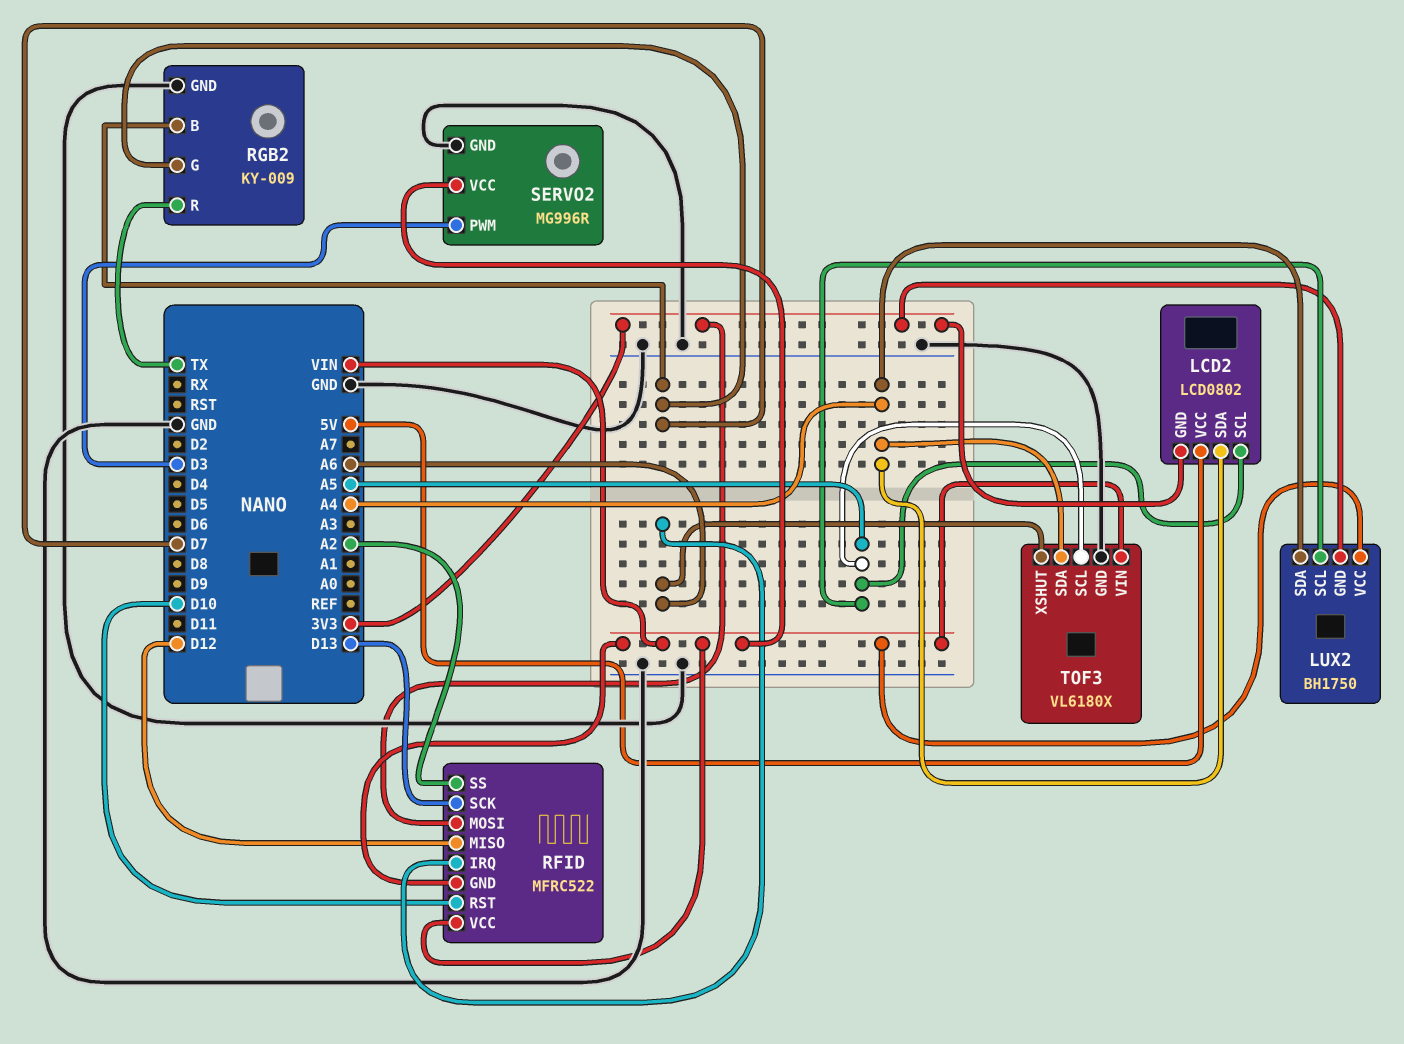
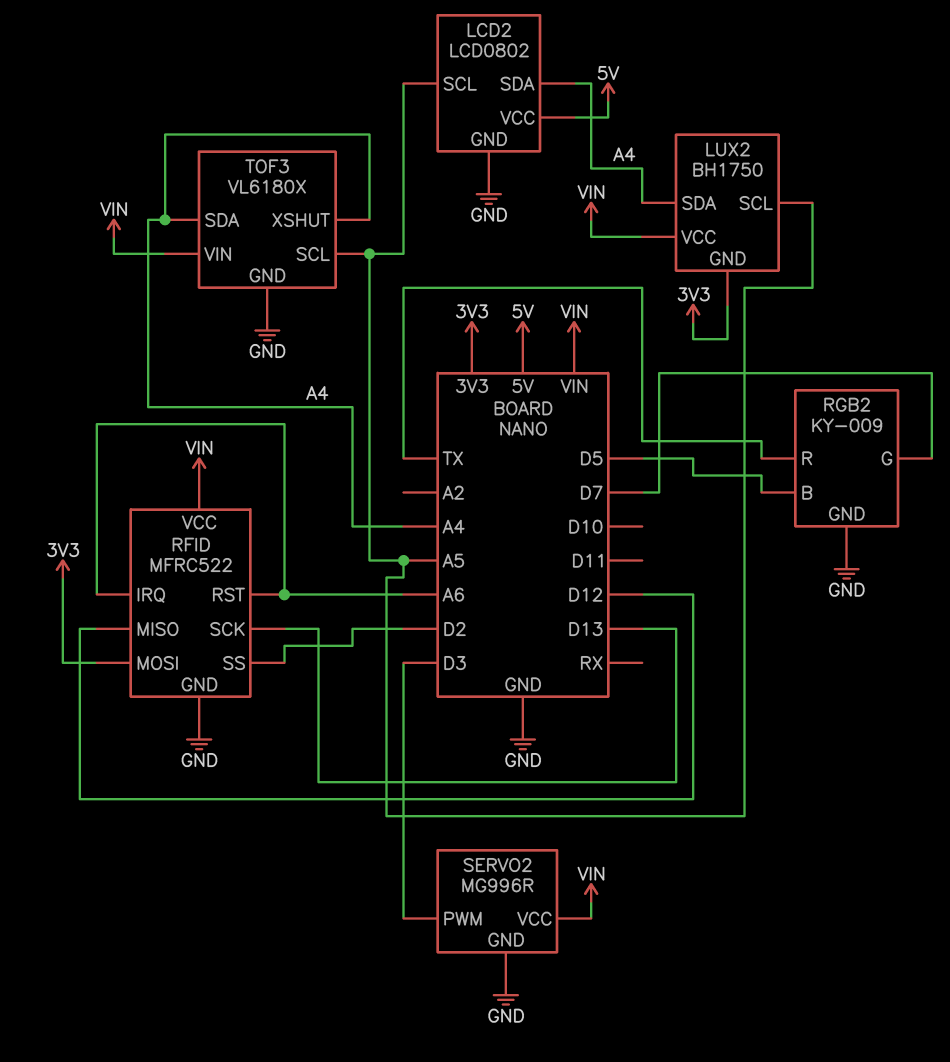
LCD2 pin GND: 3V3 -> GND
RFID pin GND: VIN -> GND
RFID pin RST: D10 -> A6
RFID pin SS: A2 -> D2
RGB2 pin B: D7 -> D5
TOF3 pin XSHUT: A6 -> A4

